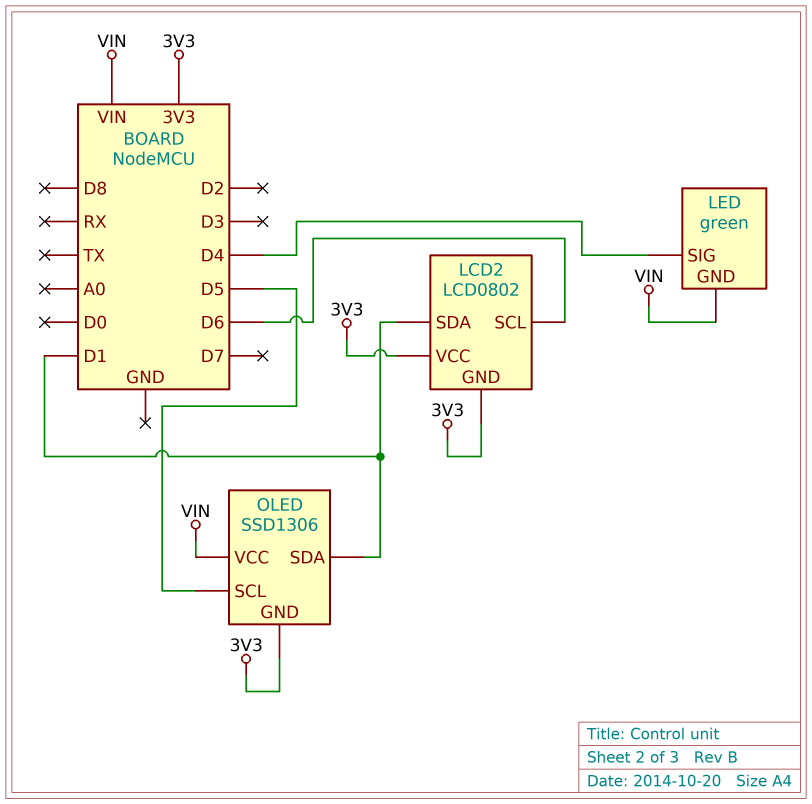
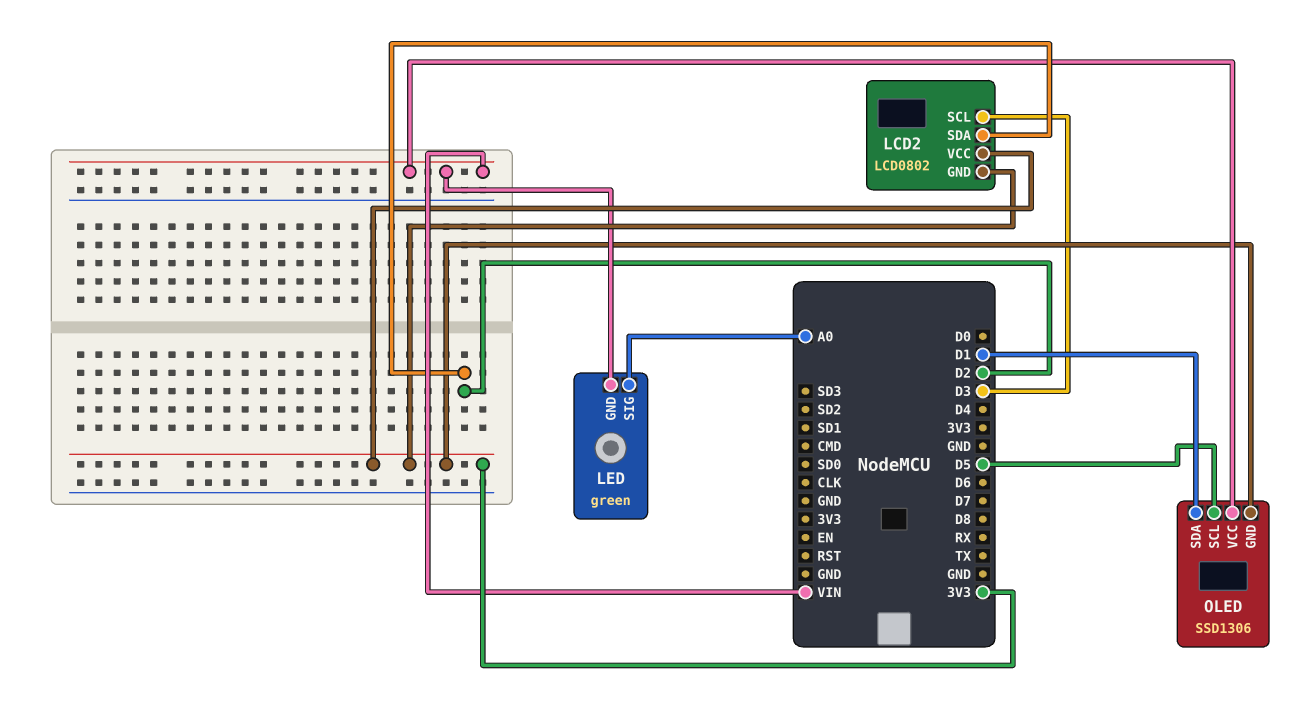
LCD2 pin SCL: D6 -> D3
LCD2 pin SDA: D1 -> D2
LED pin SIG: D4 -> A0

